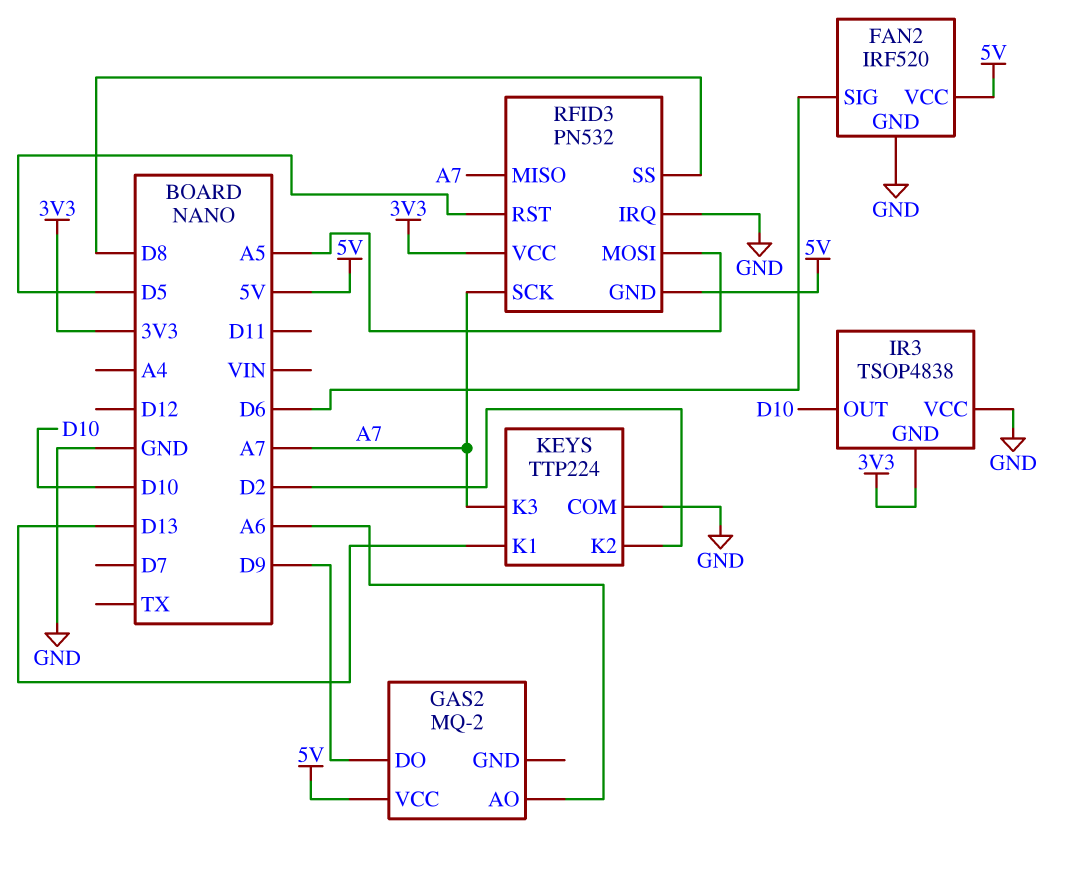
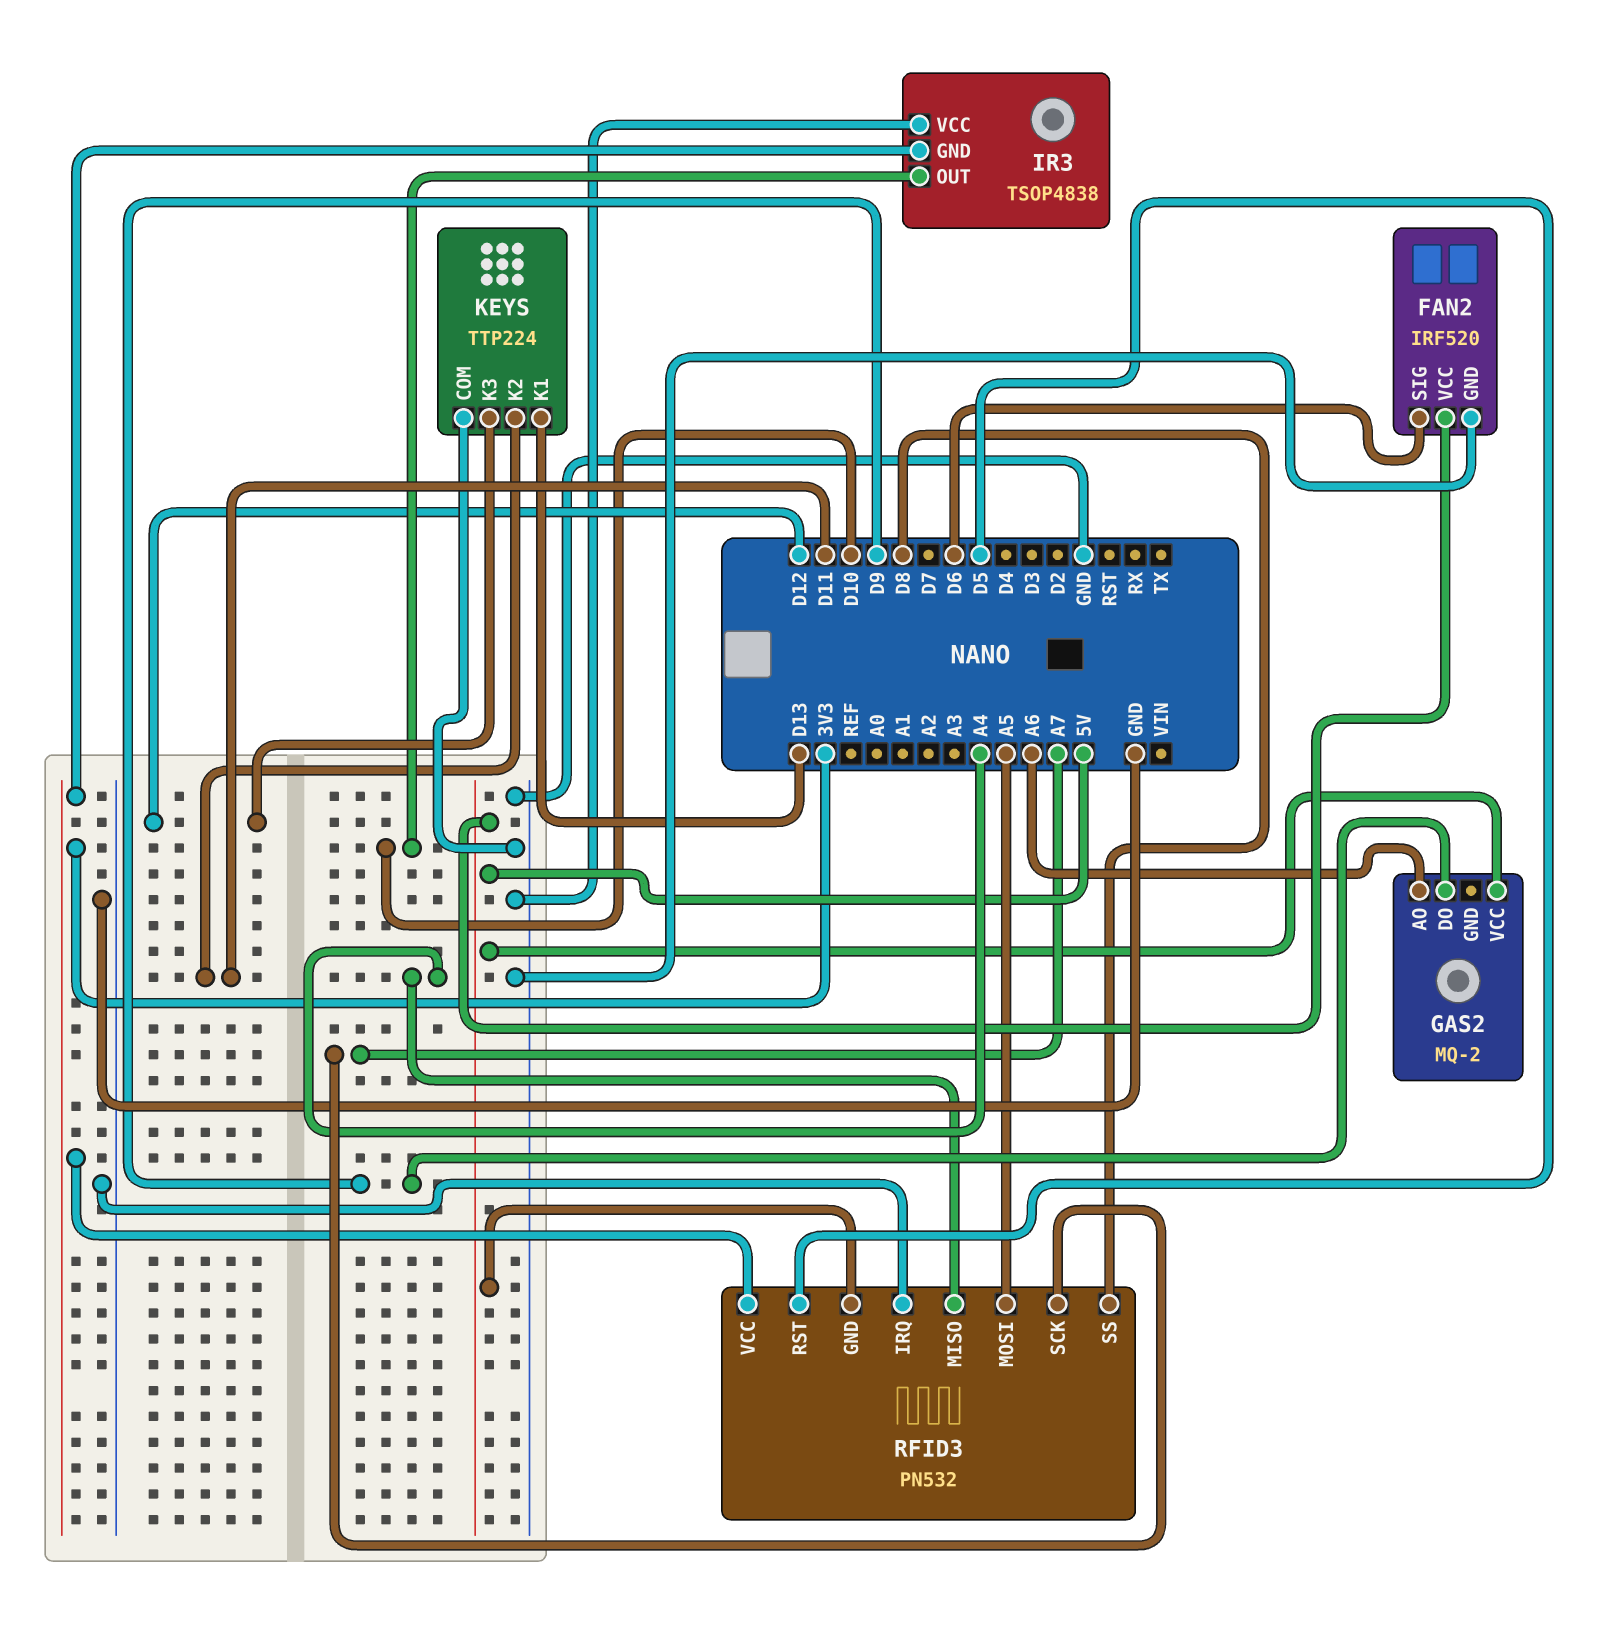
KEYS pin K2: D2 -> D11
KEYS pin K3: A7 -> D12
RFID3 pin MISO: A7 -> A4

